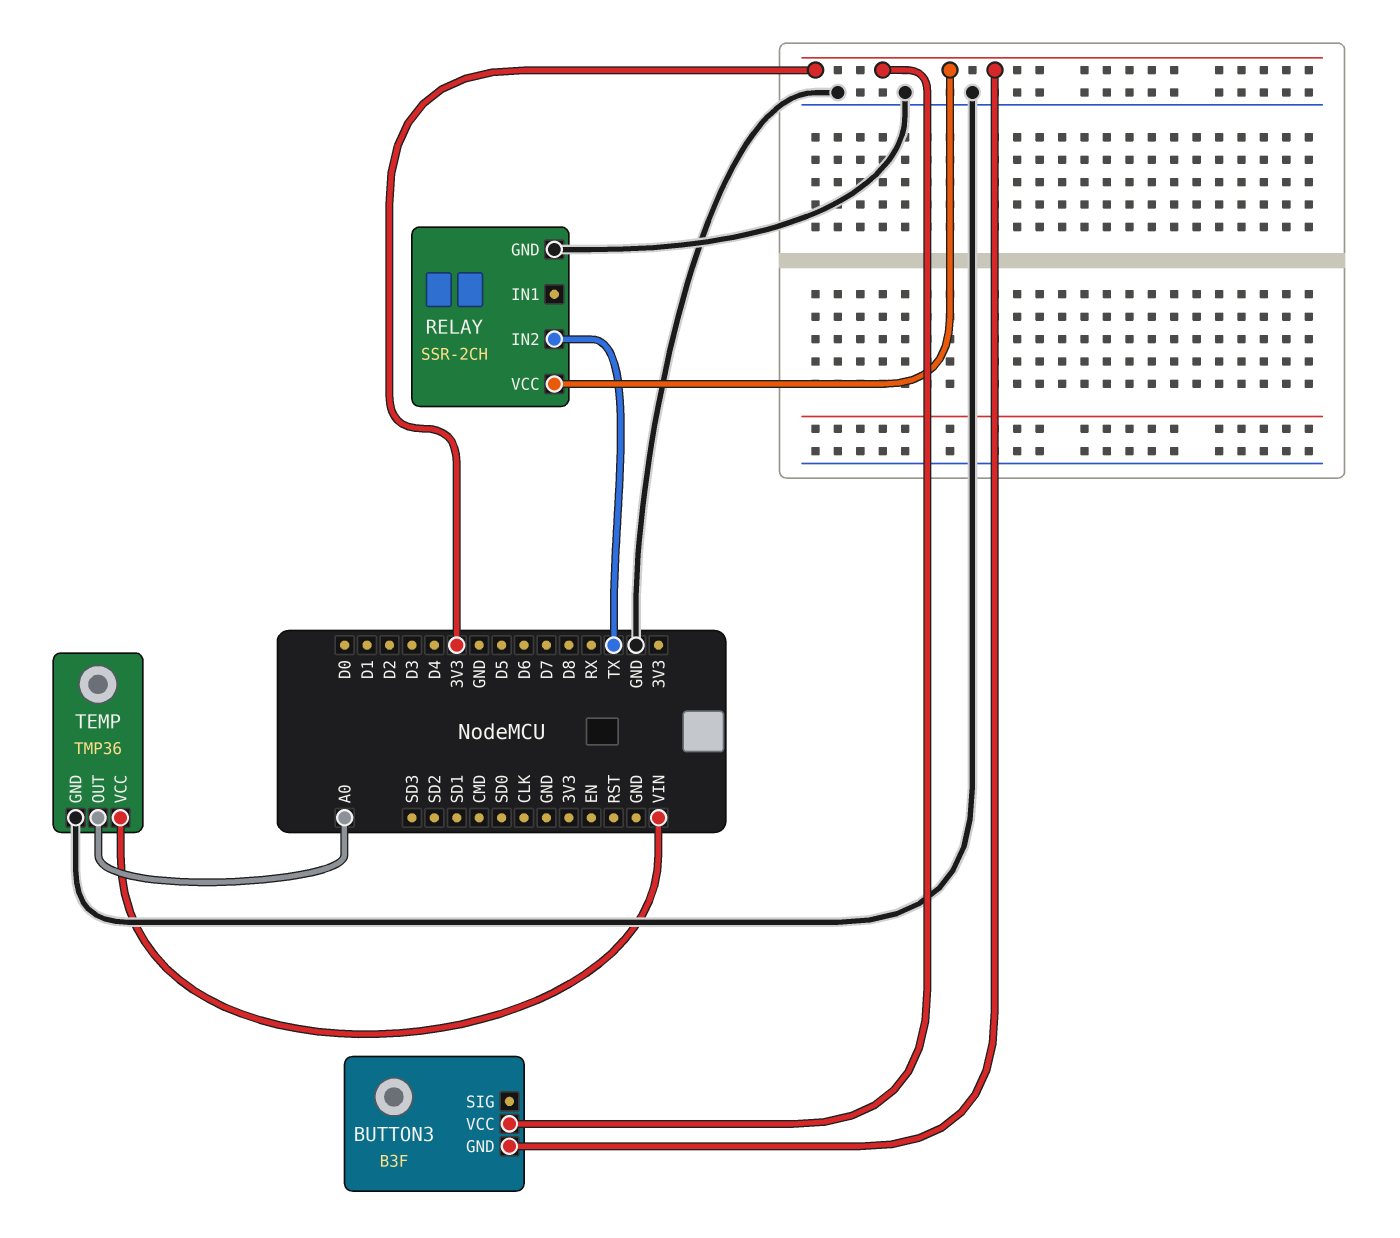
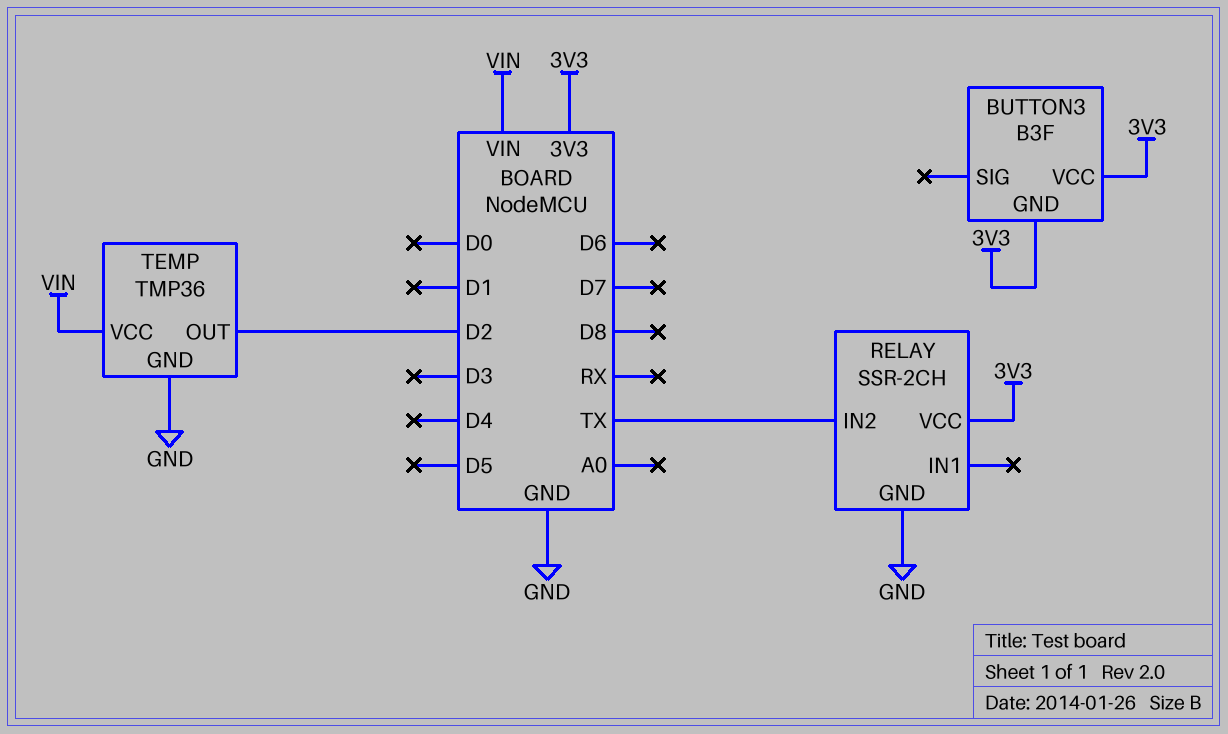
TEMP pin OUT: A0 -> D2

